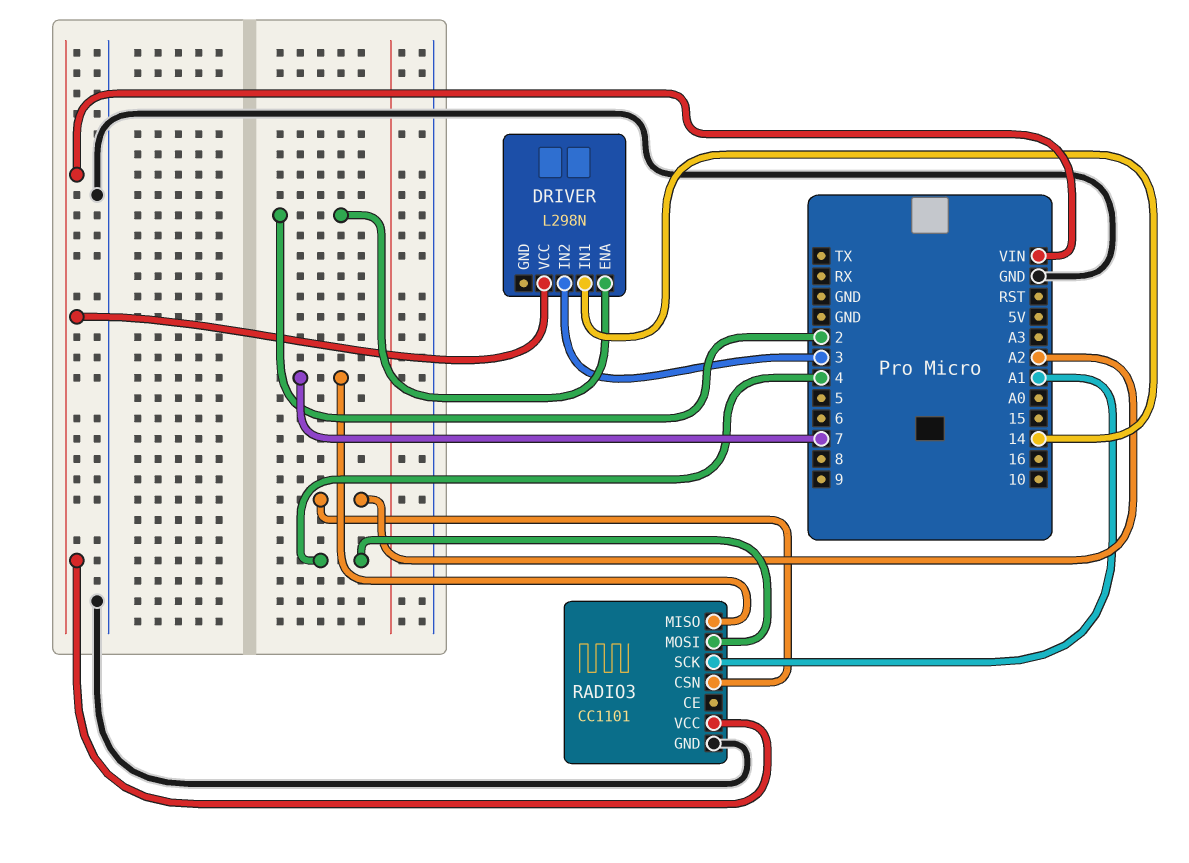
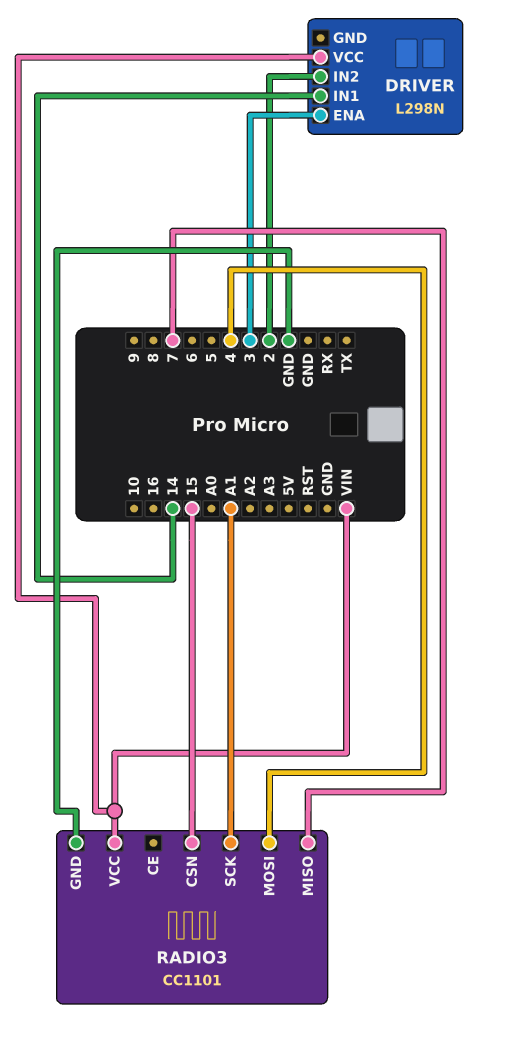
DRIVER pin ENA: 2 -> 3
DRIVER pin IN2: 3 -> 2
RADIO3 pin CSN: A2 -> 15

